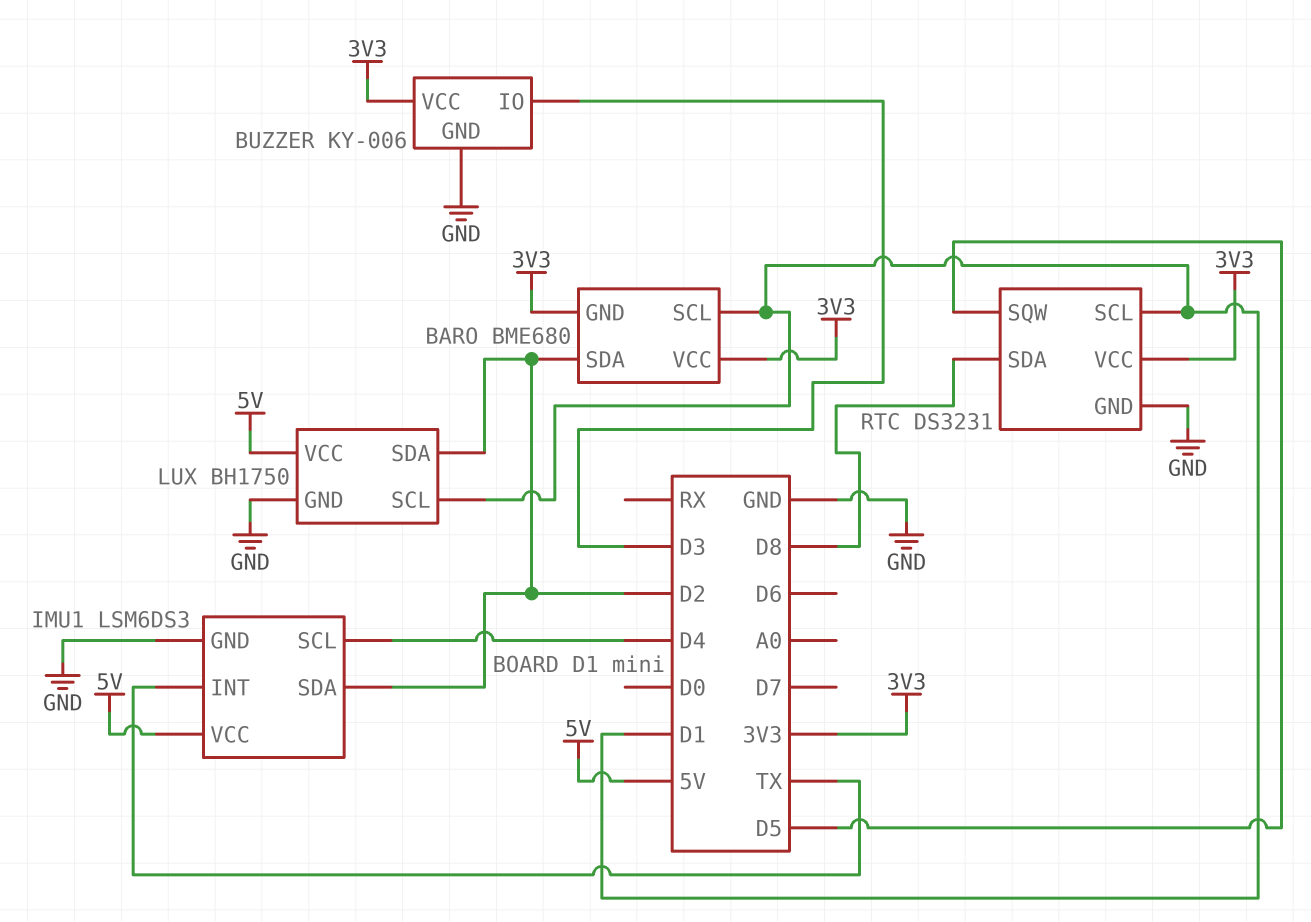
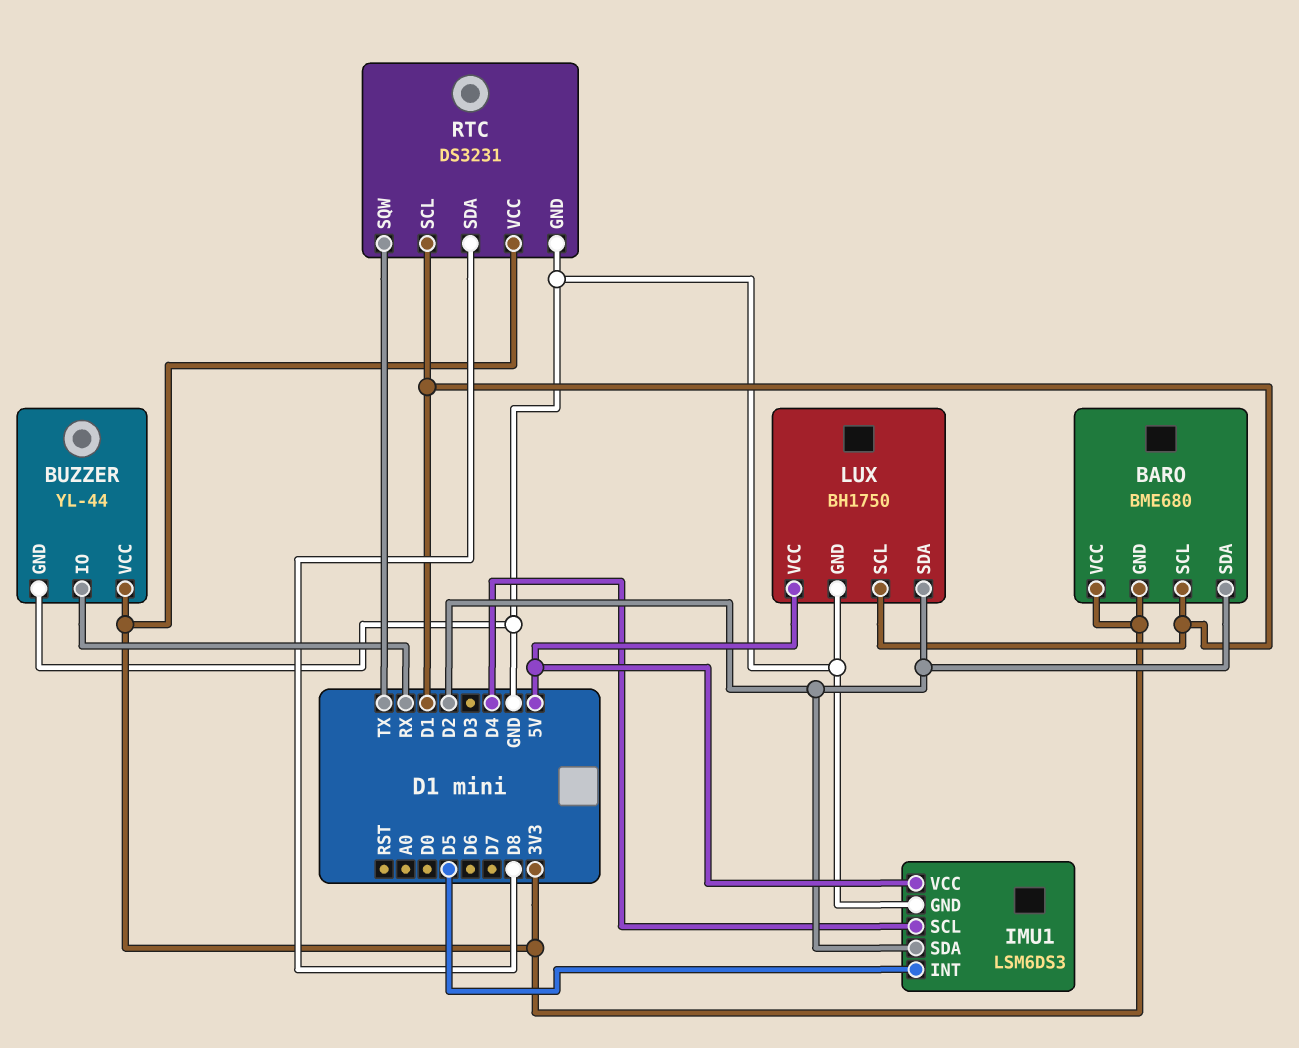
BUZZER: KY-006 -> YL-44
BUZZER pin IO: D3 -> RX
IMU1 pin INT: TX -> D5
RTC pin SQW: D5 -> TX

